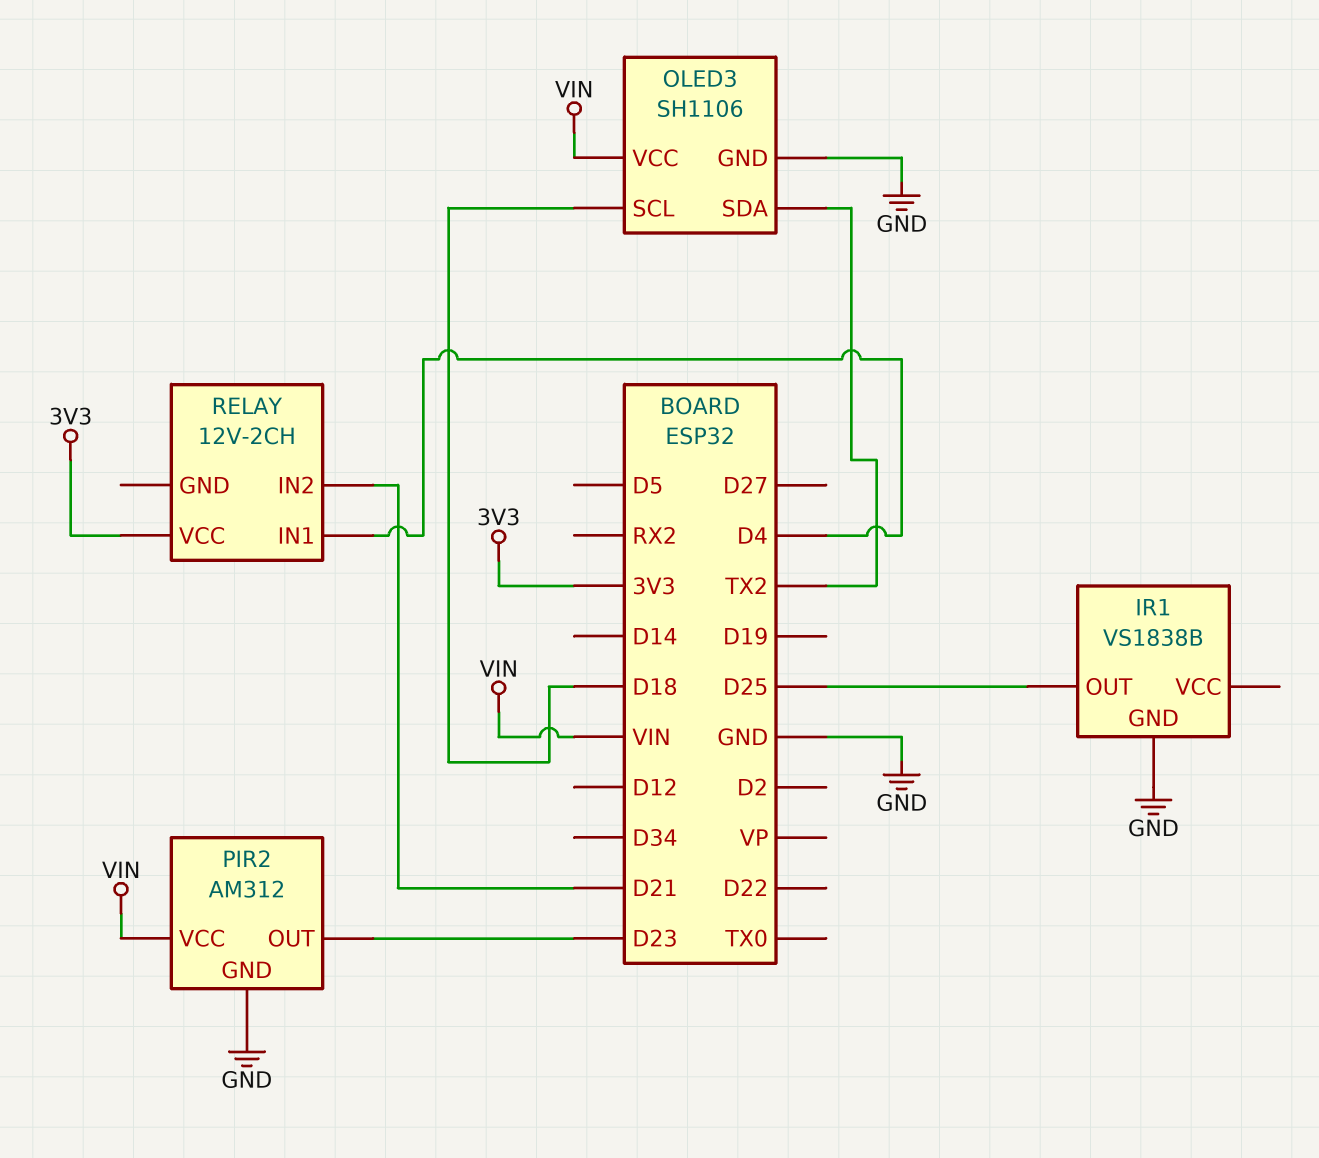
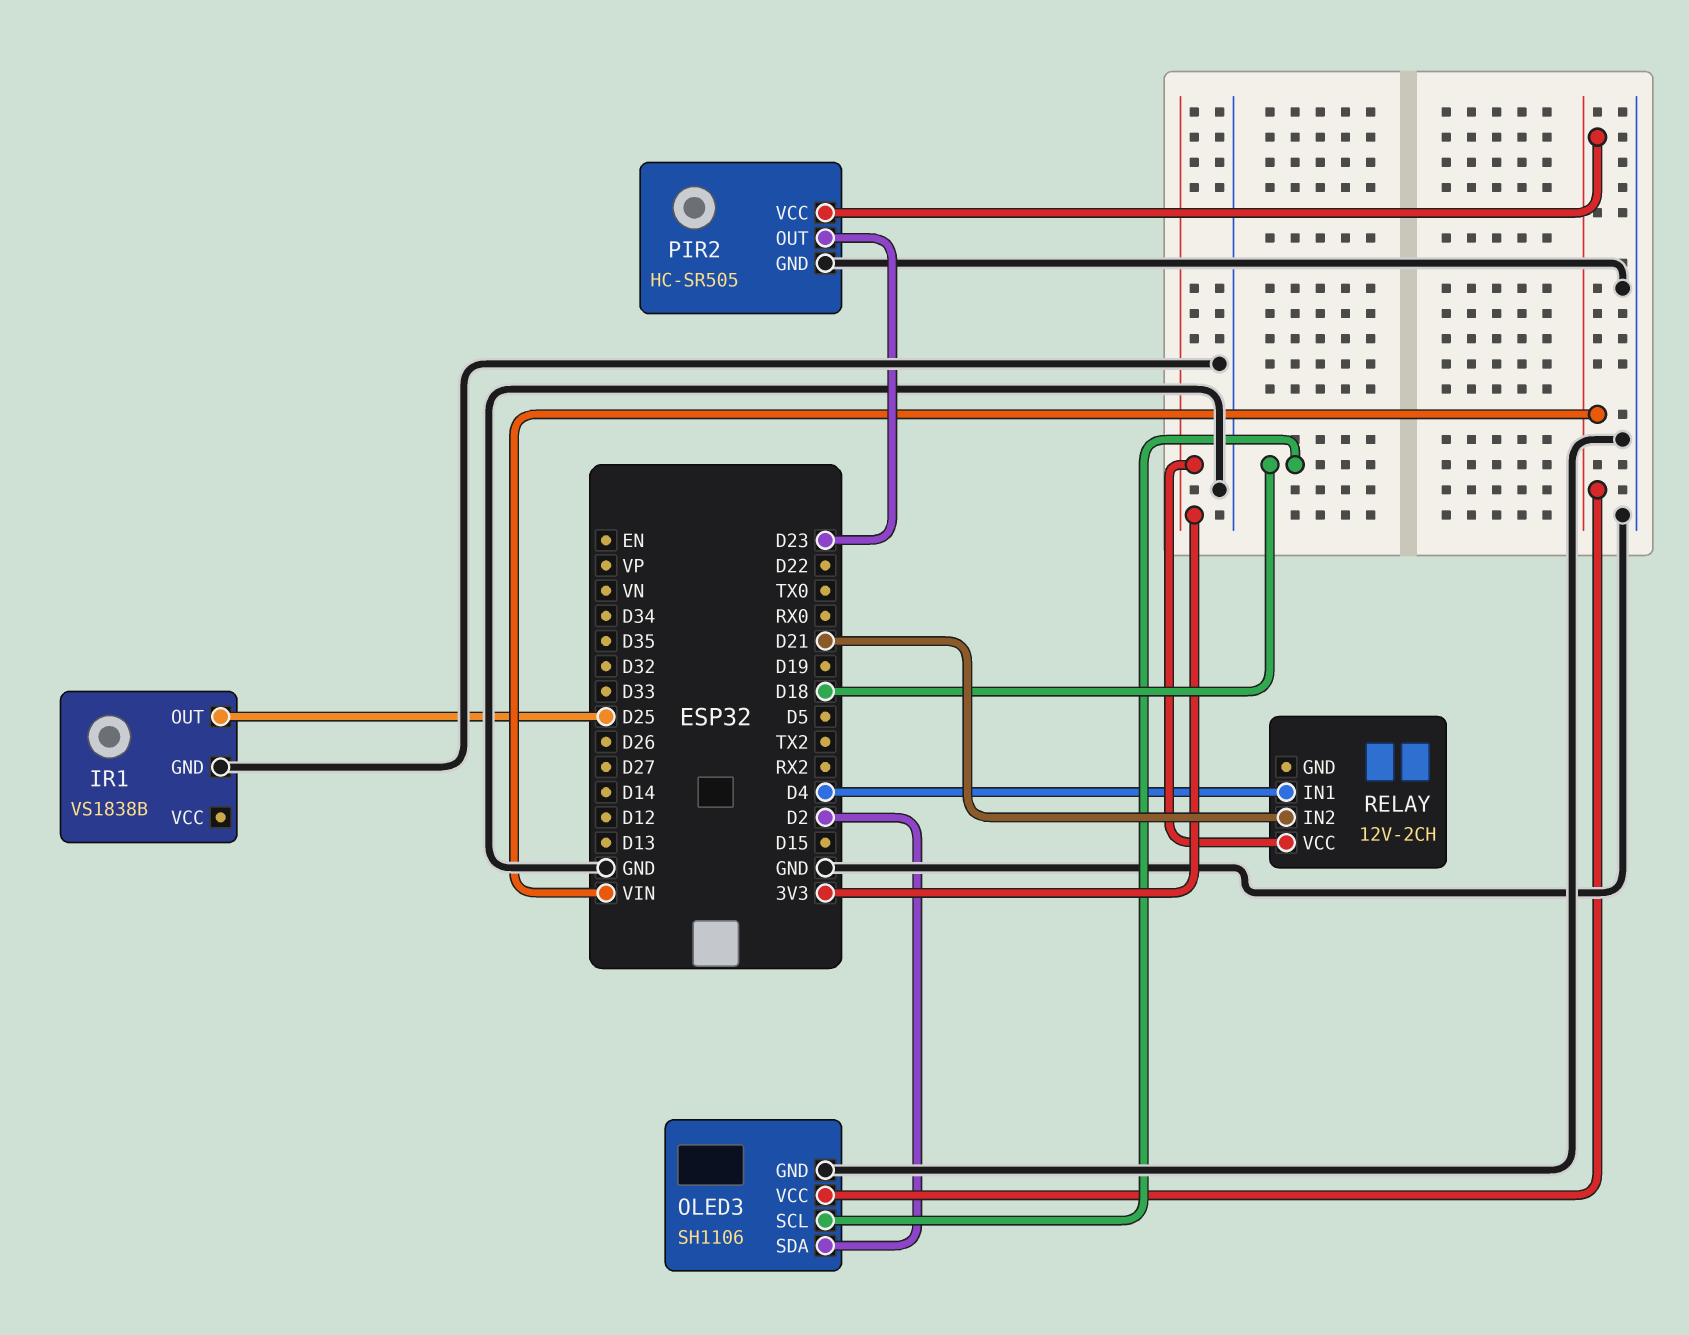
OLED3 pin SDA: TX2 -> D2
PIR2: AM312 -> HC-SR505

